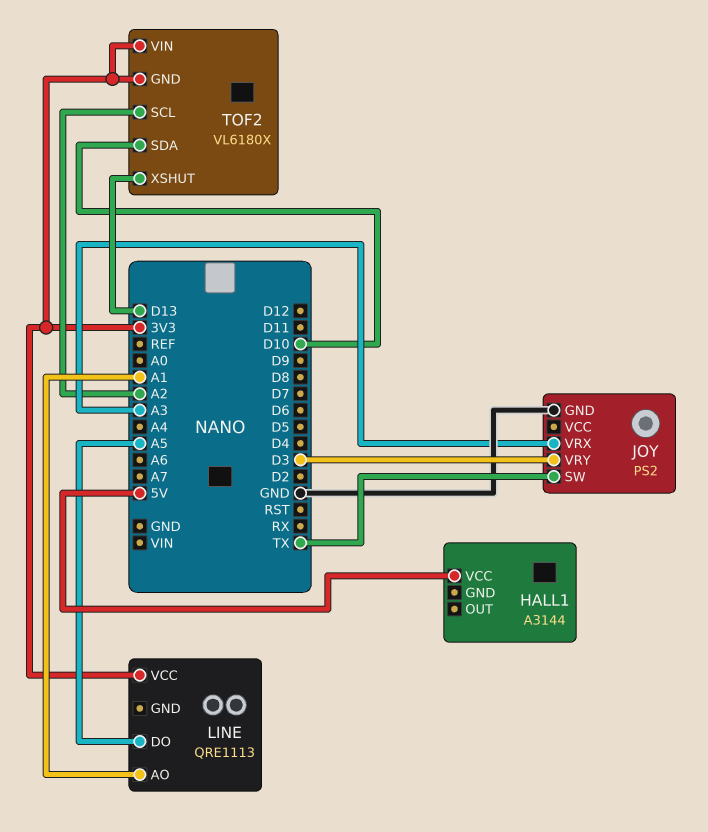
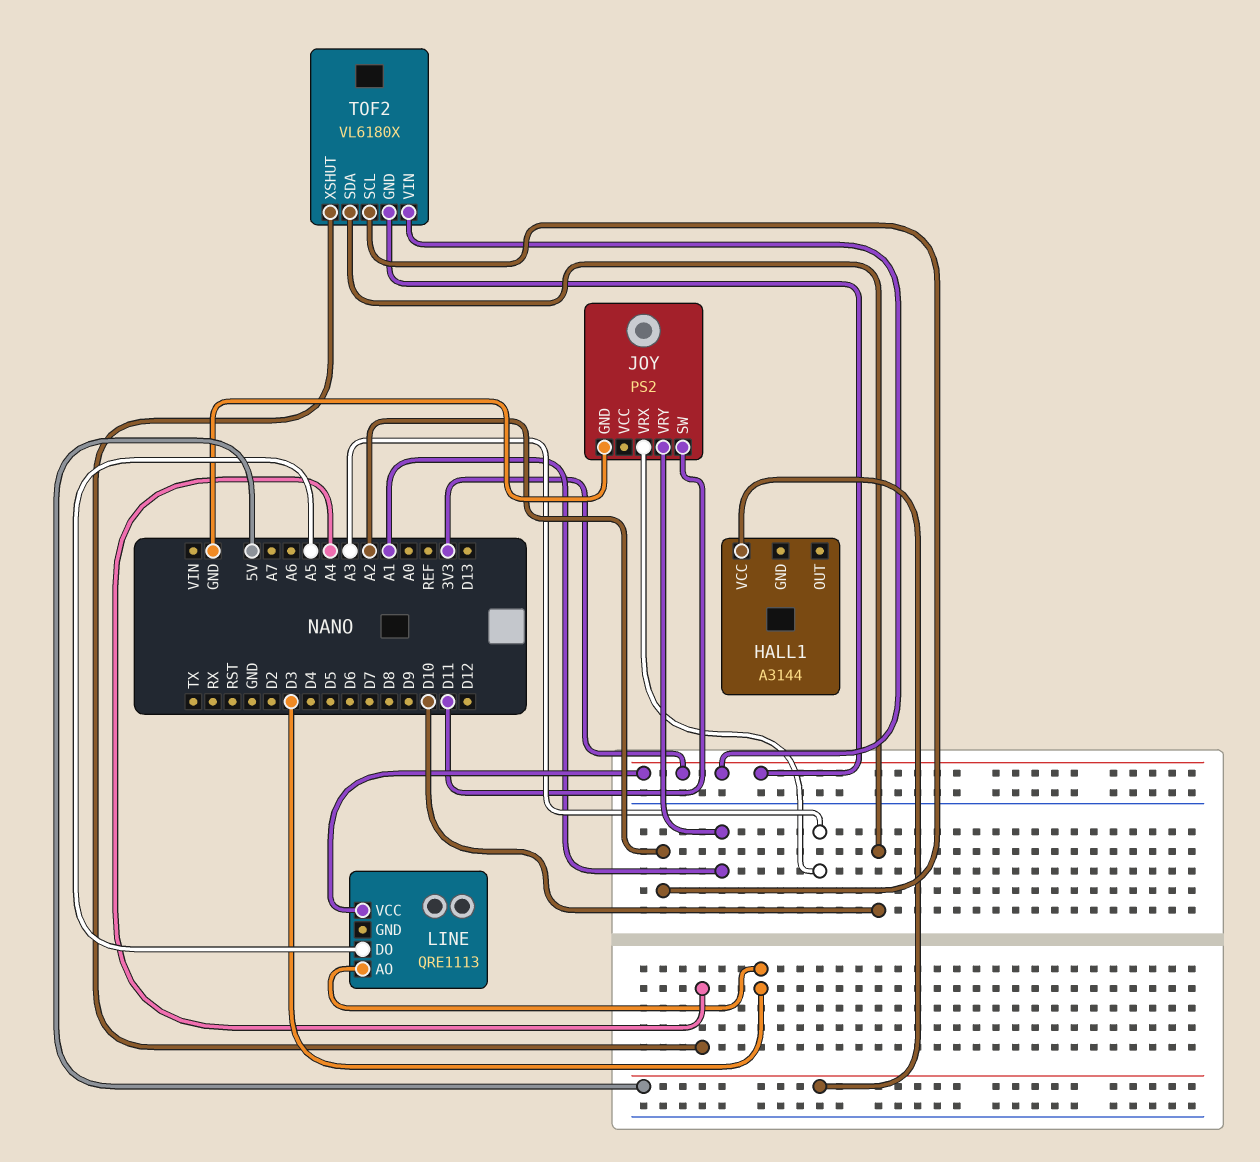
JOY pin SW: TX -> D11
JOY pin VRY: D3 -> A1
LINE pin AO: A1 -> D3
TOF2 pin XSHUT: D13 -> A4

